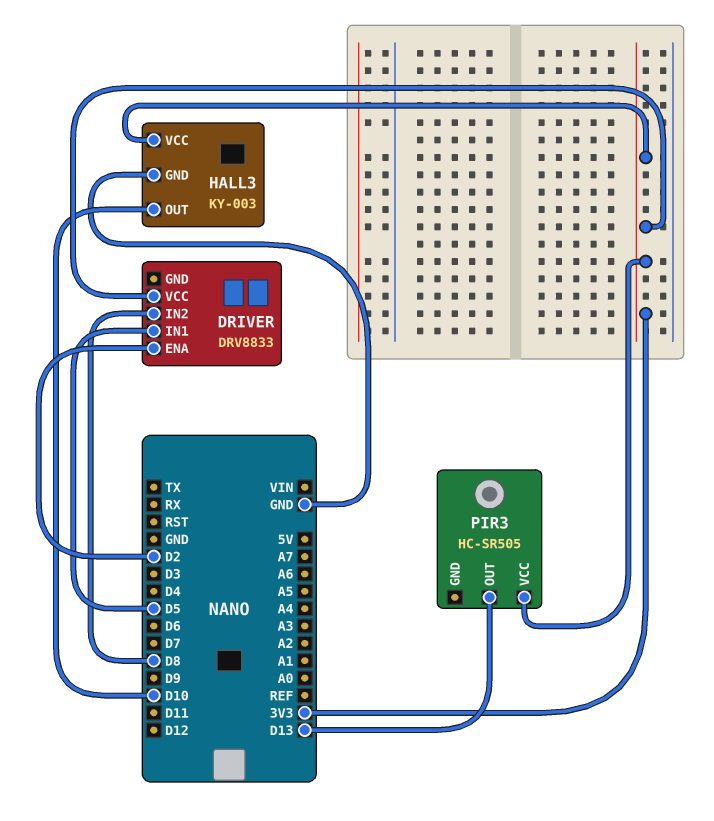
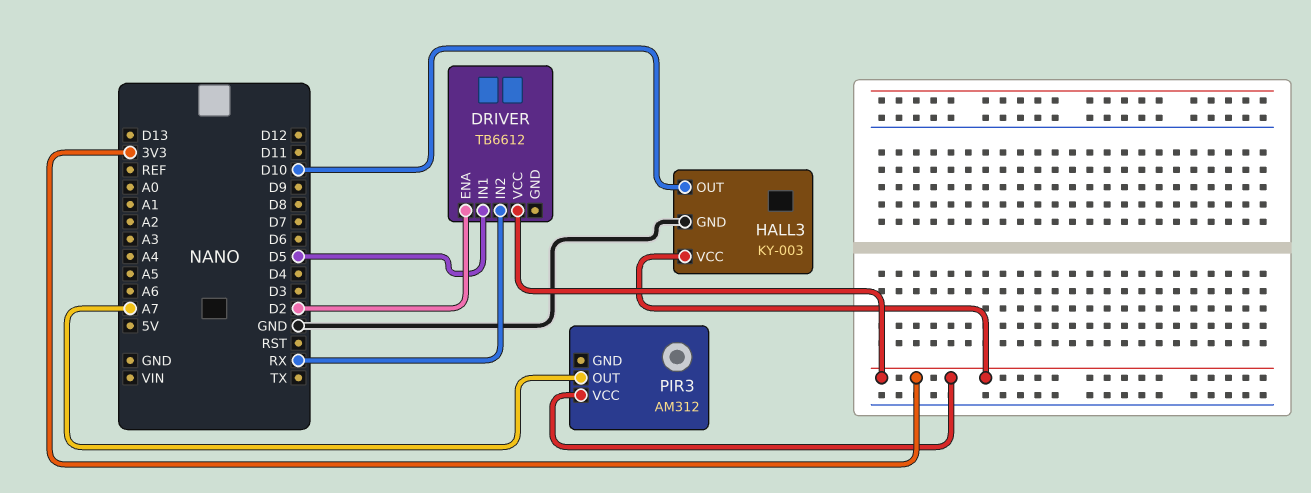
DRIVER: DRV8833 -> TB6612
DRIVER pin IN2: D8 -> RX
PIR3: HC-SR505 -> AM312
PIR3 pin OUT: D13 -> A7

